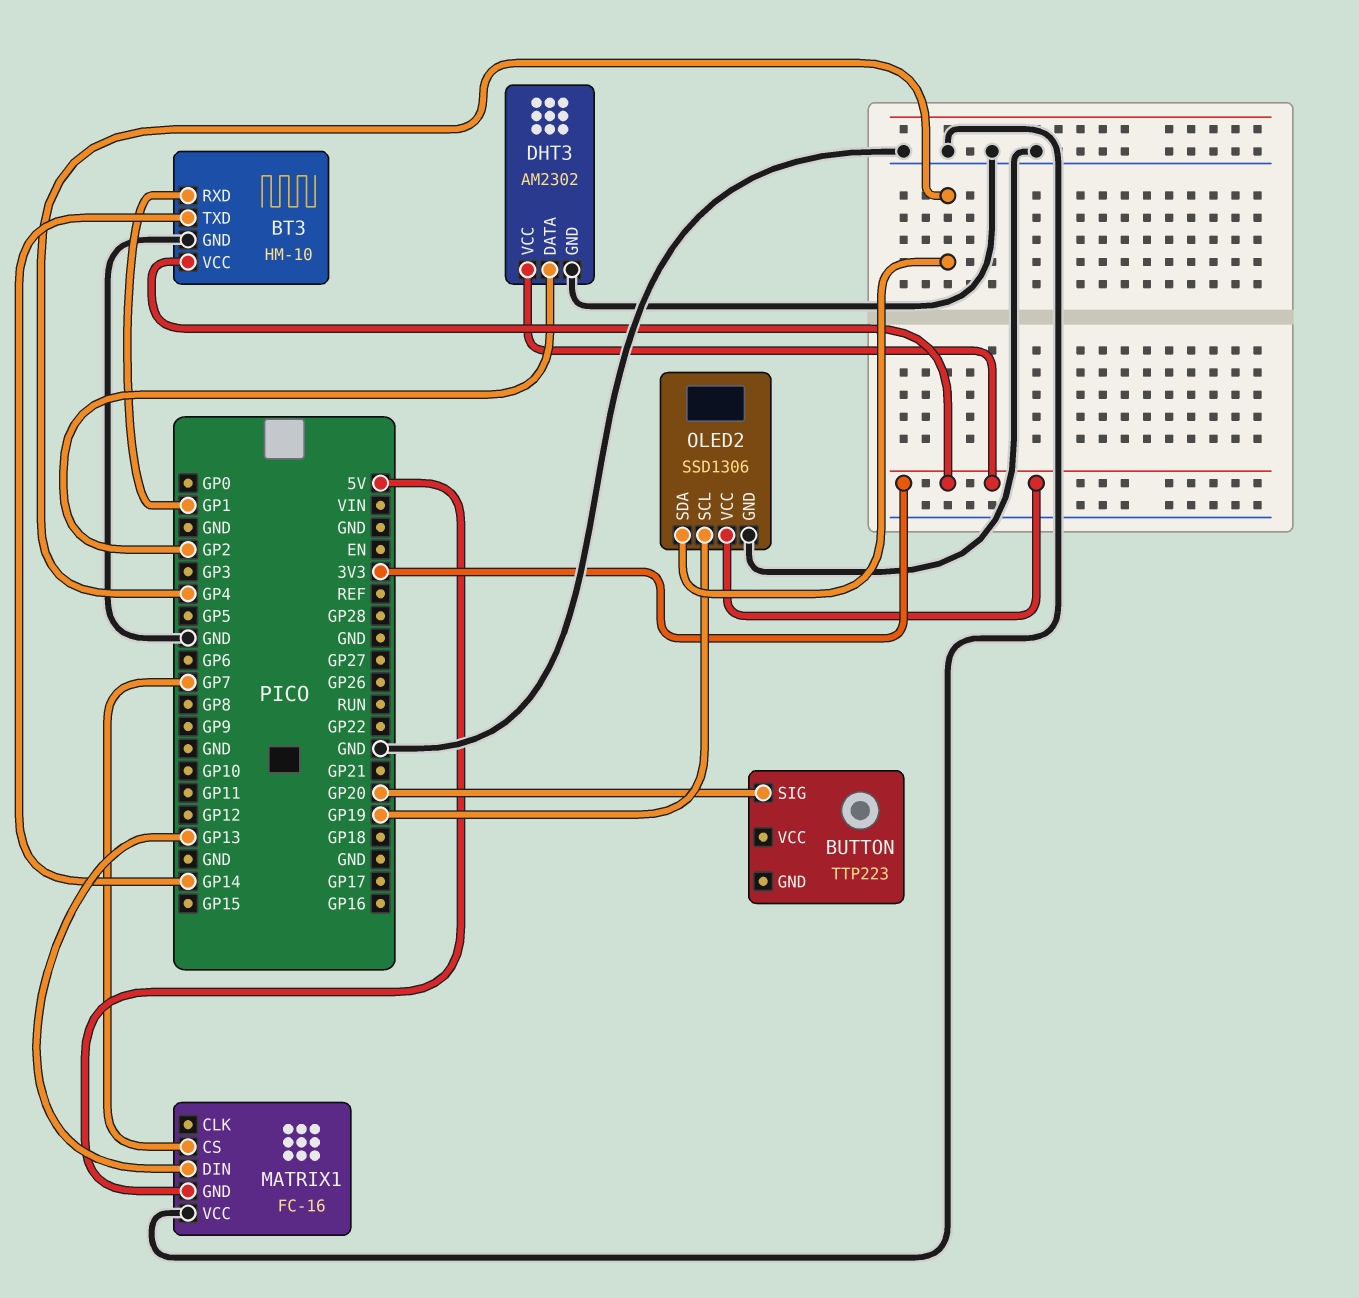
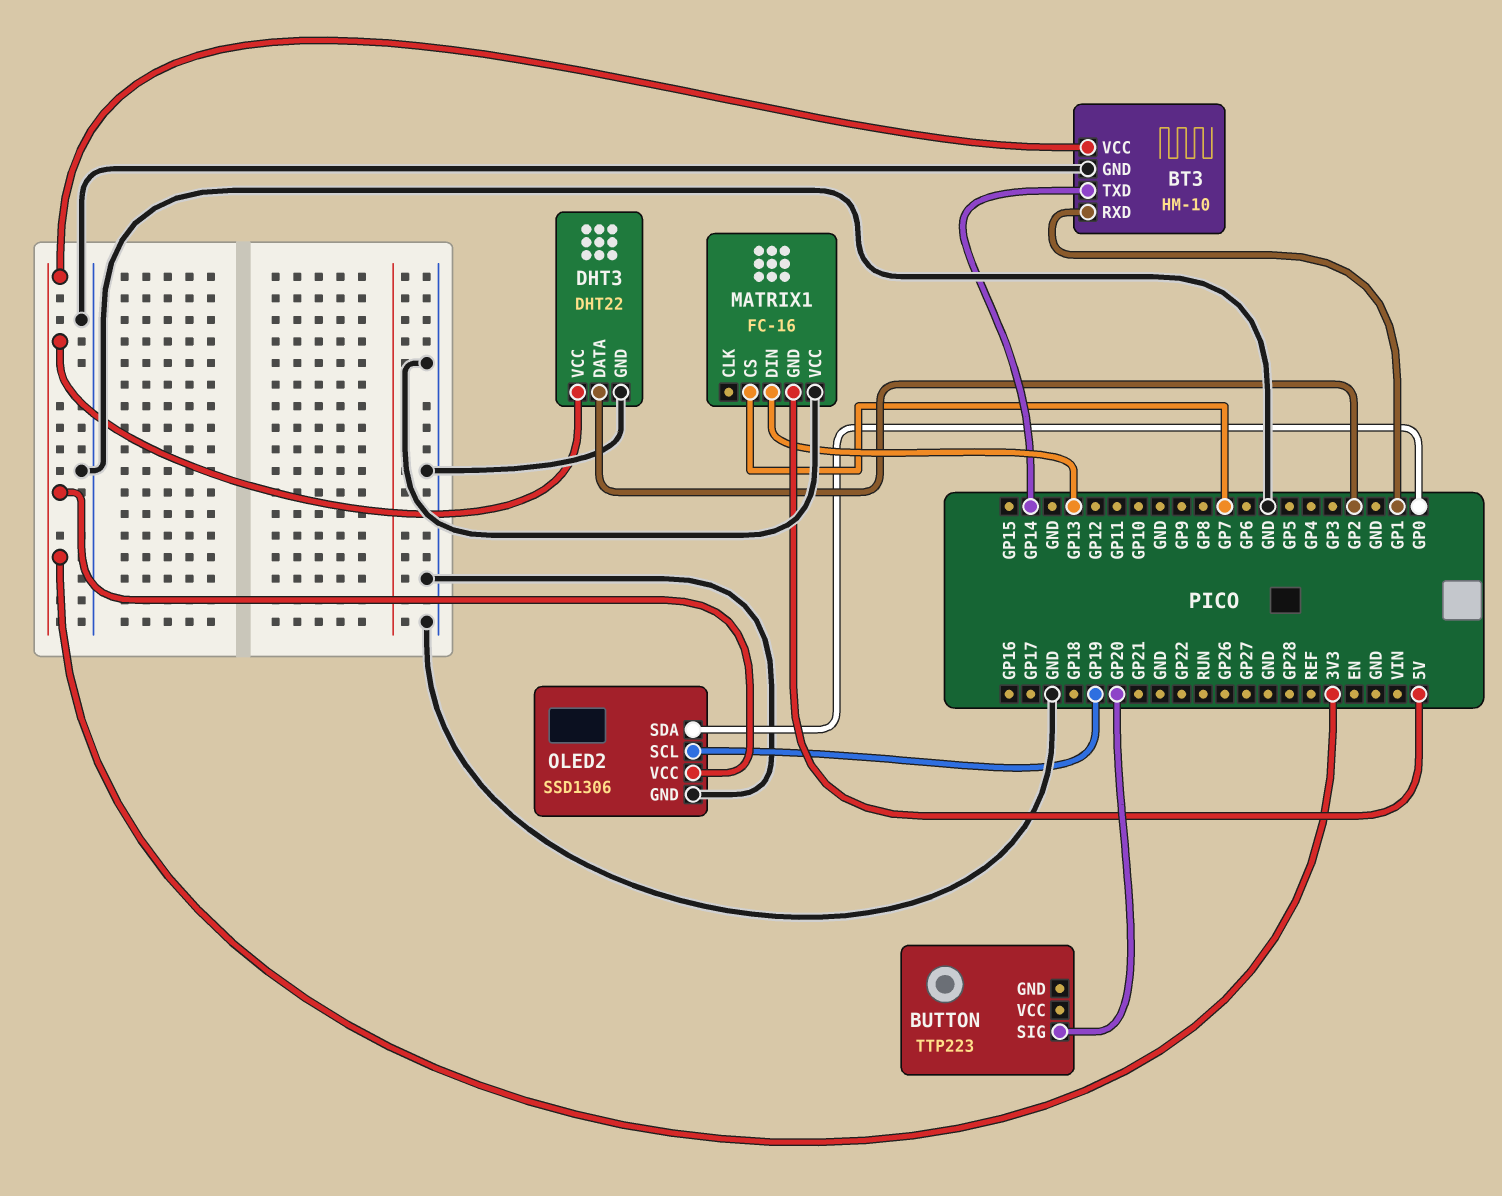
DHT3: AM2302 -> DHT22
OLED2 pin SDA: GP4 -> GP0

